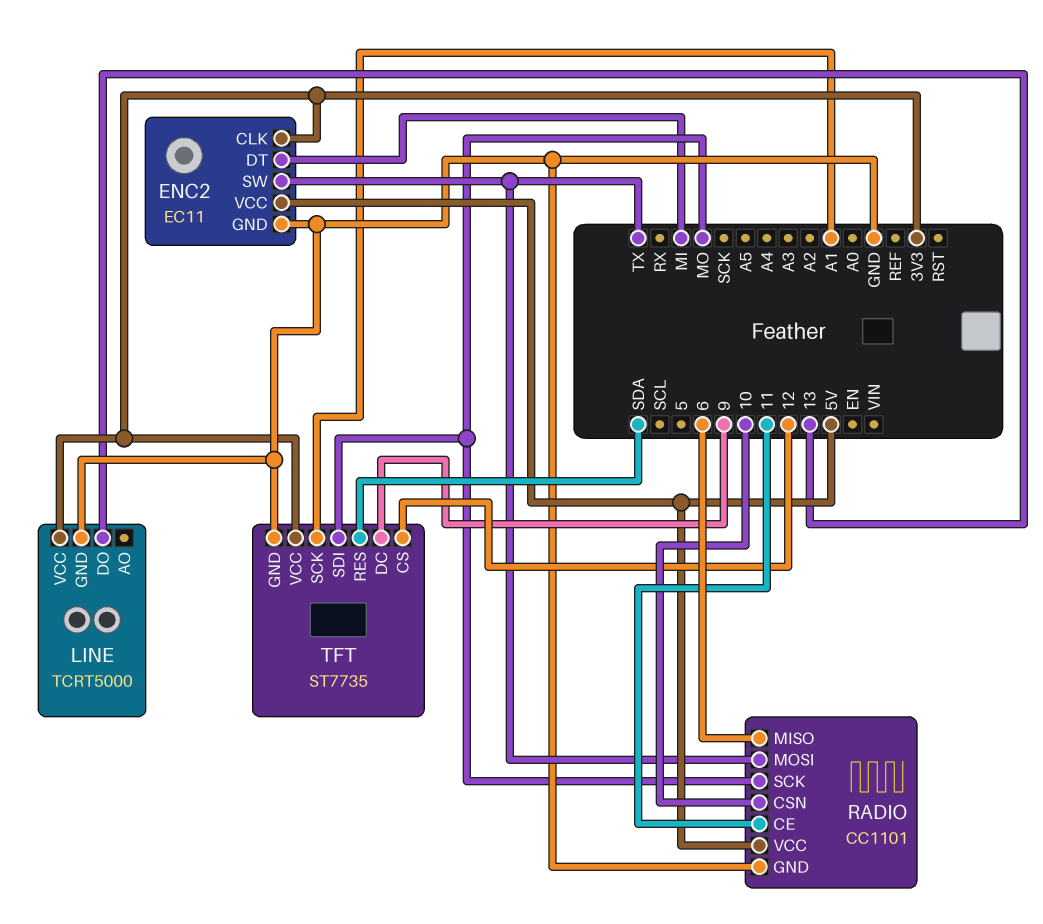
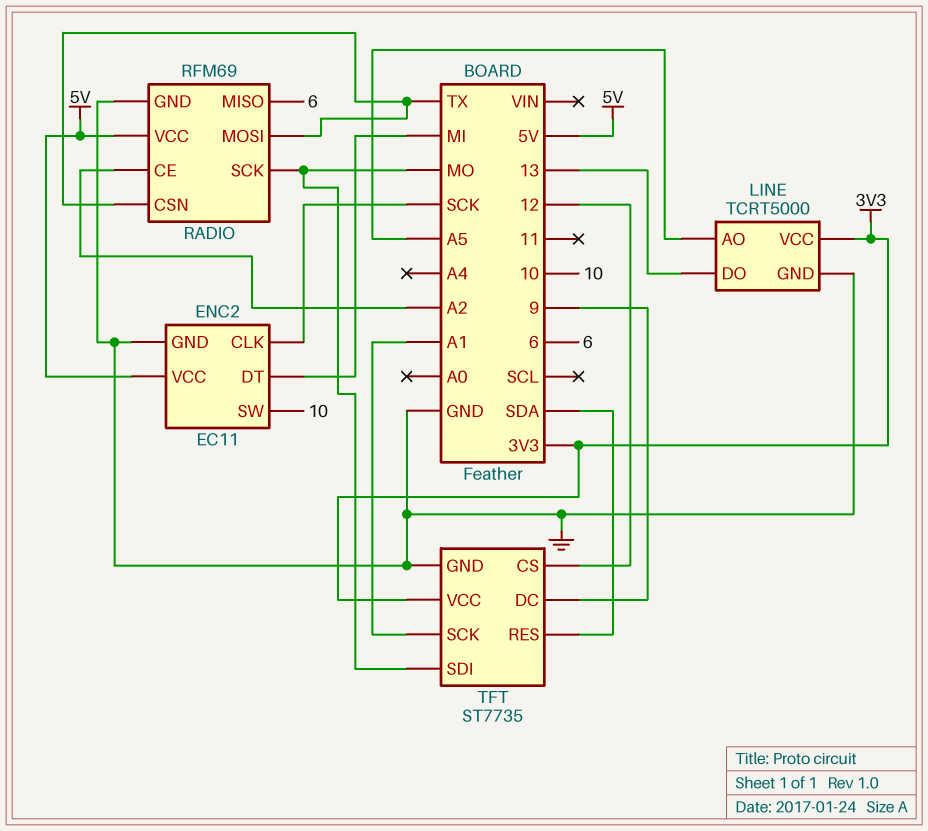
ENC2 pin CLK: 3V3 -> SCK
ENC2 pin SW: TX -> 10
LINE pin AO: none -> A5
RADIO: CC1101 -> RFM69
RADIO pin CE: 11 -> A2
RADIO pin CSN: 10 -> TX

